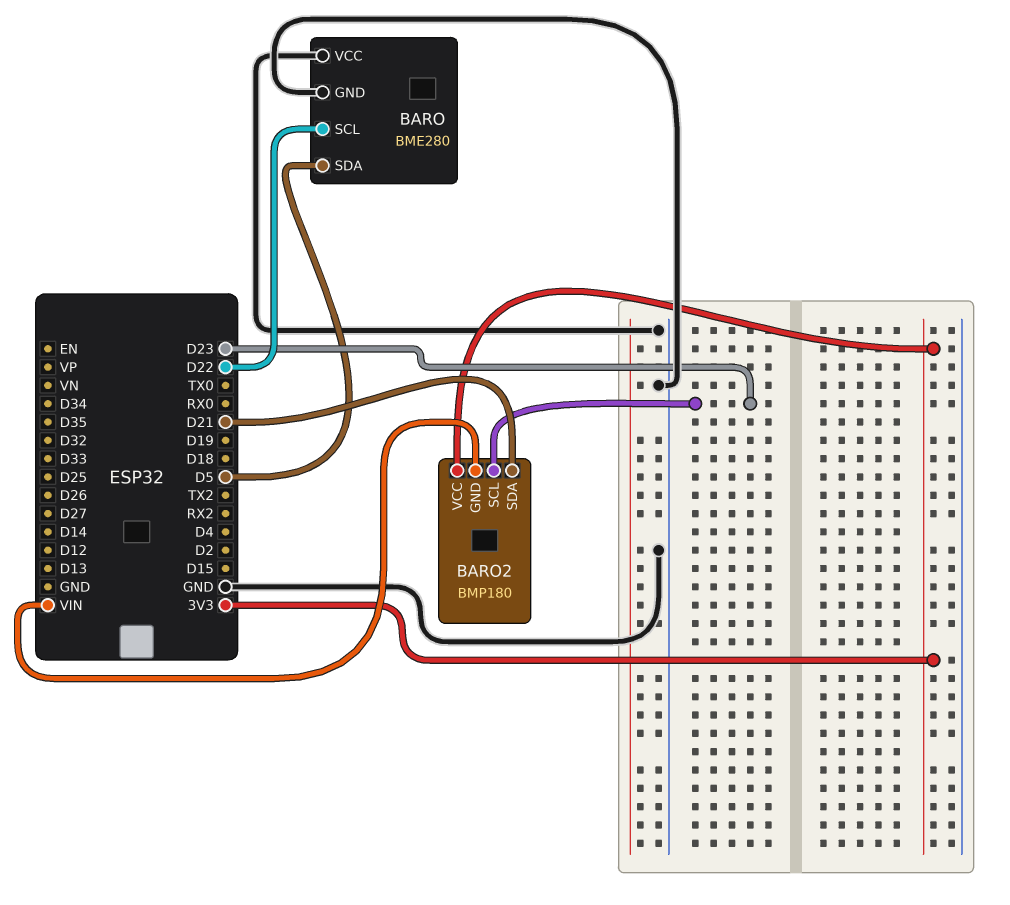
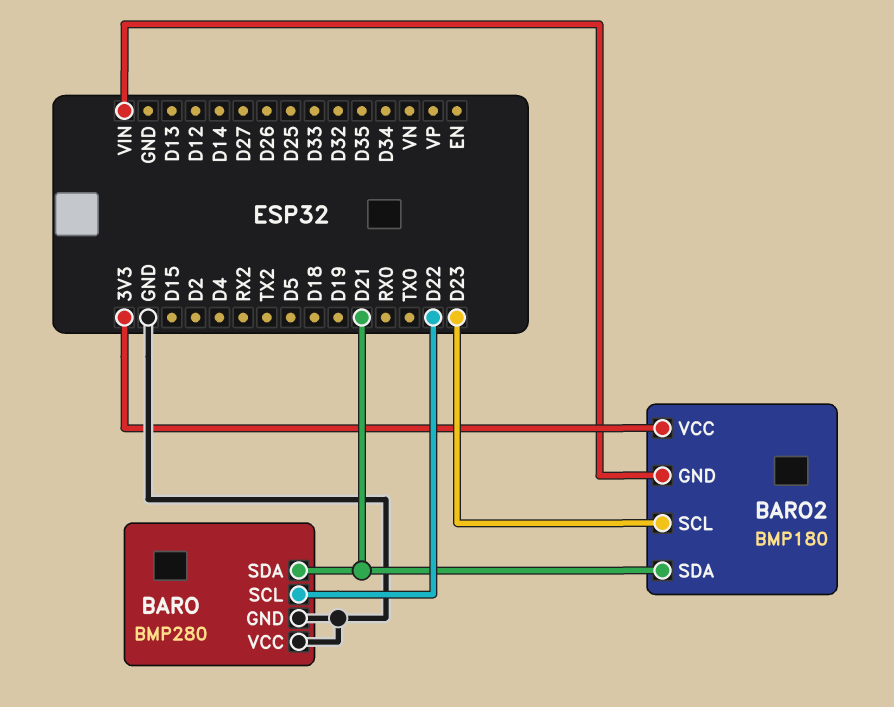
BARO: BME280 -> BMP280
BARO pin SDA: D5 -> D21

